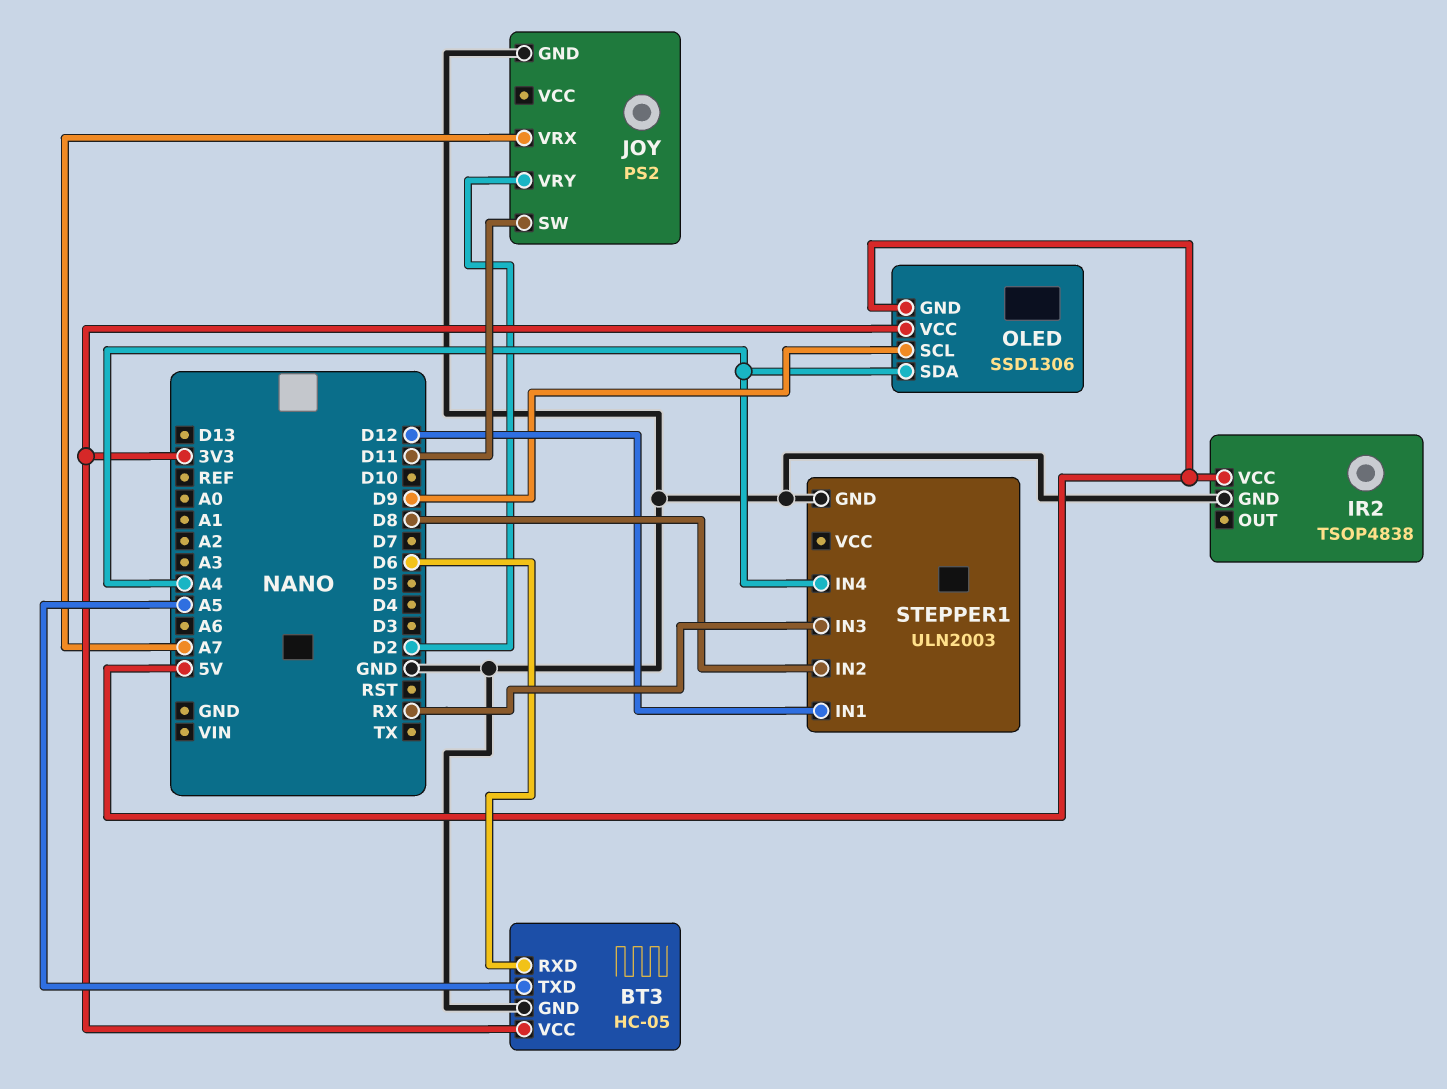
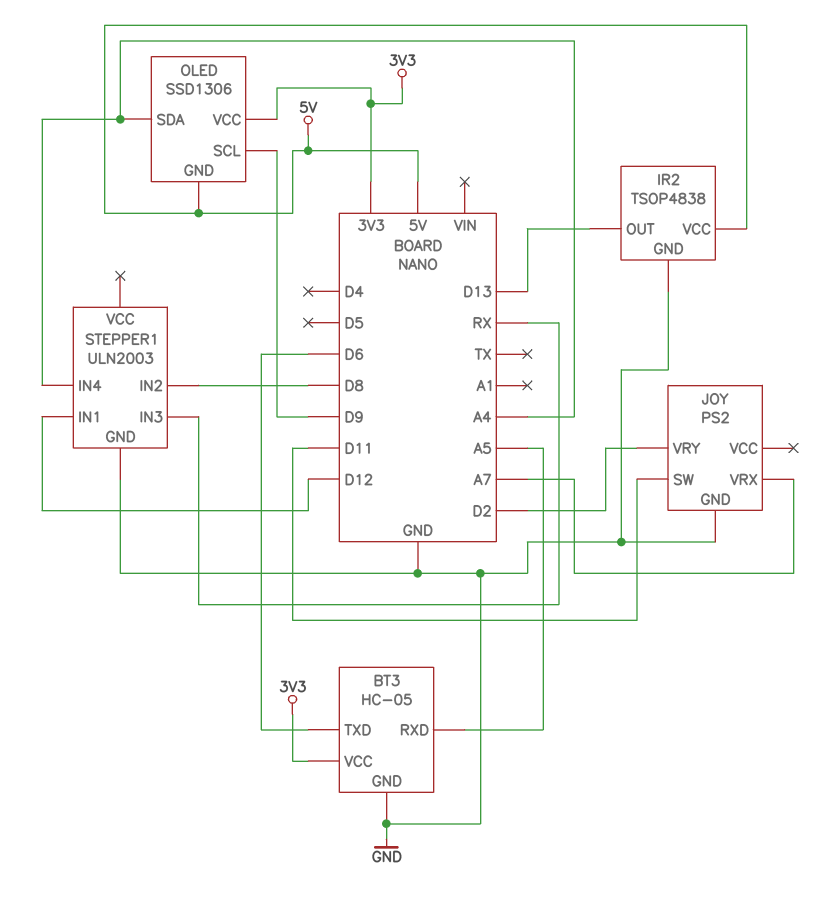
BT3 pin RXD: D6 -> A5
BT3 pin TXD: A5 -> D6
IR2 pin OUT: none -> D13

